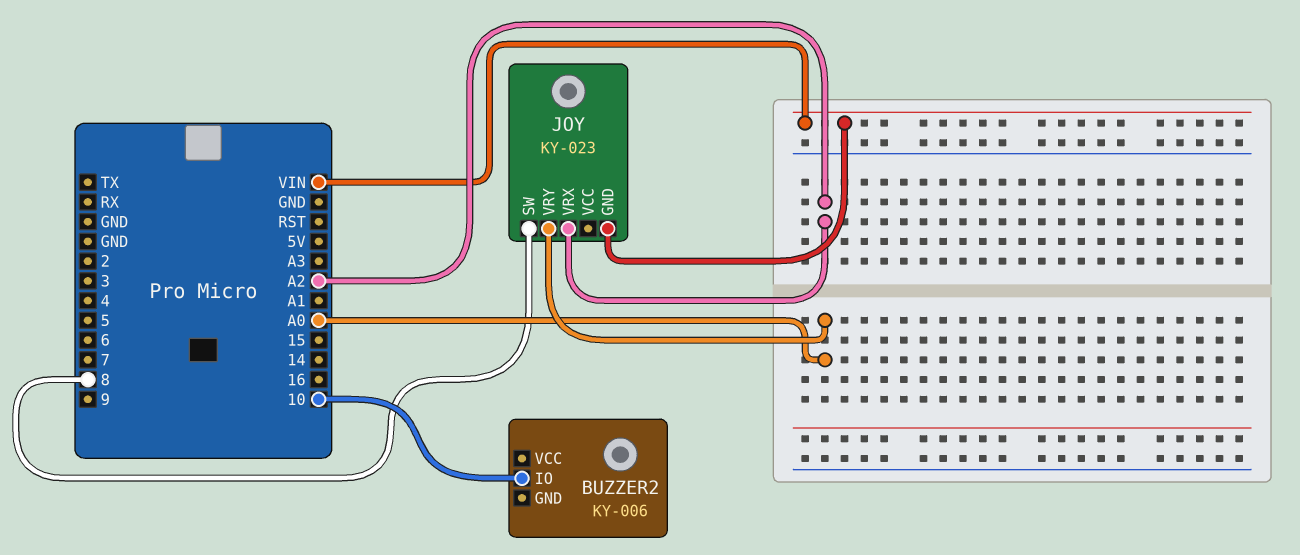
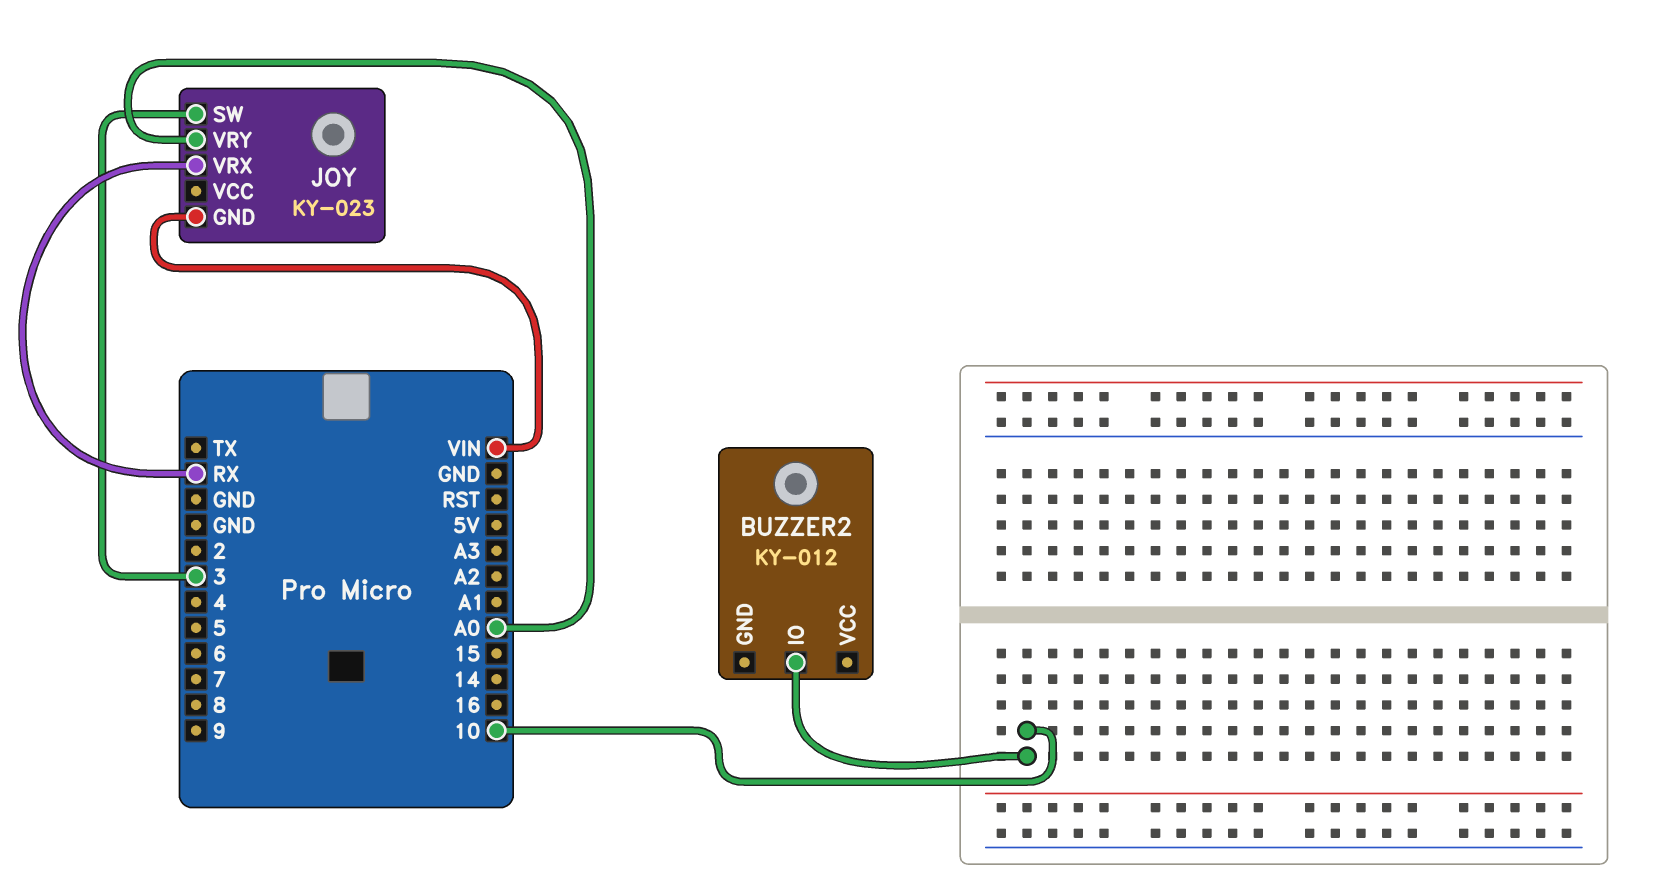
BUZZER2: KY-006 -> KY-012
JOY pin SW: 8 -> 3
JOY pin VRX: A2 -> RX

